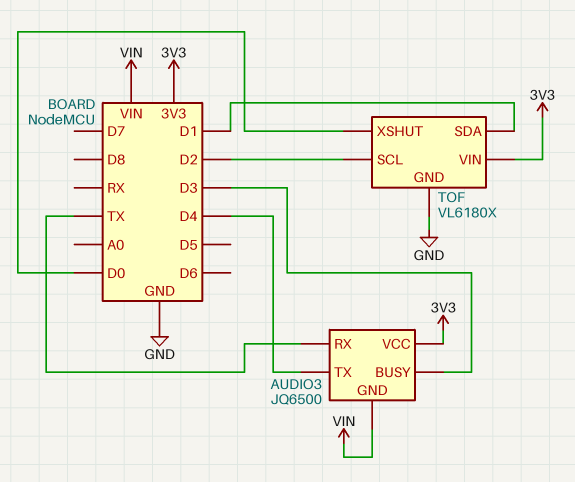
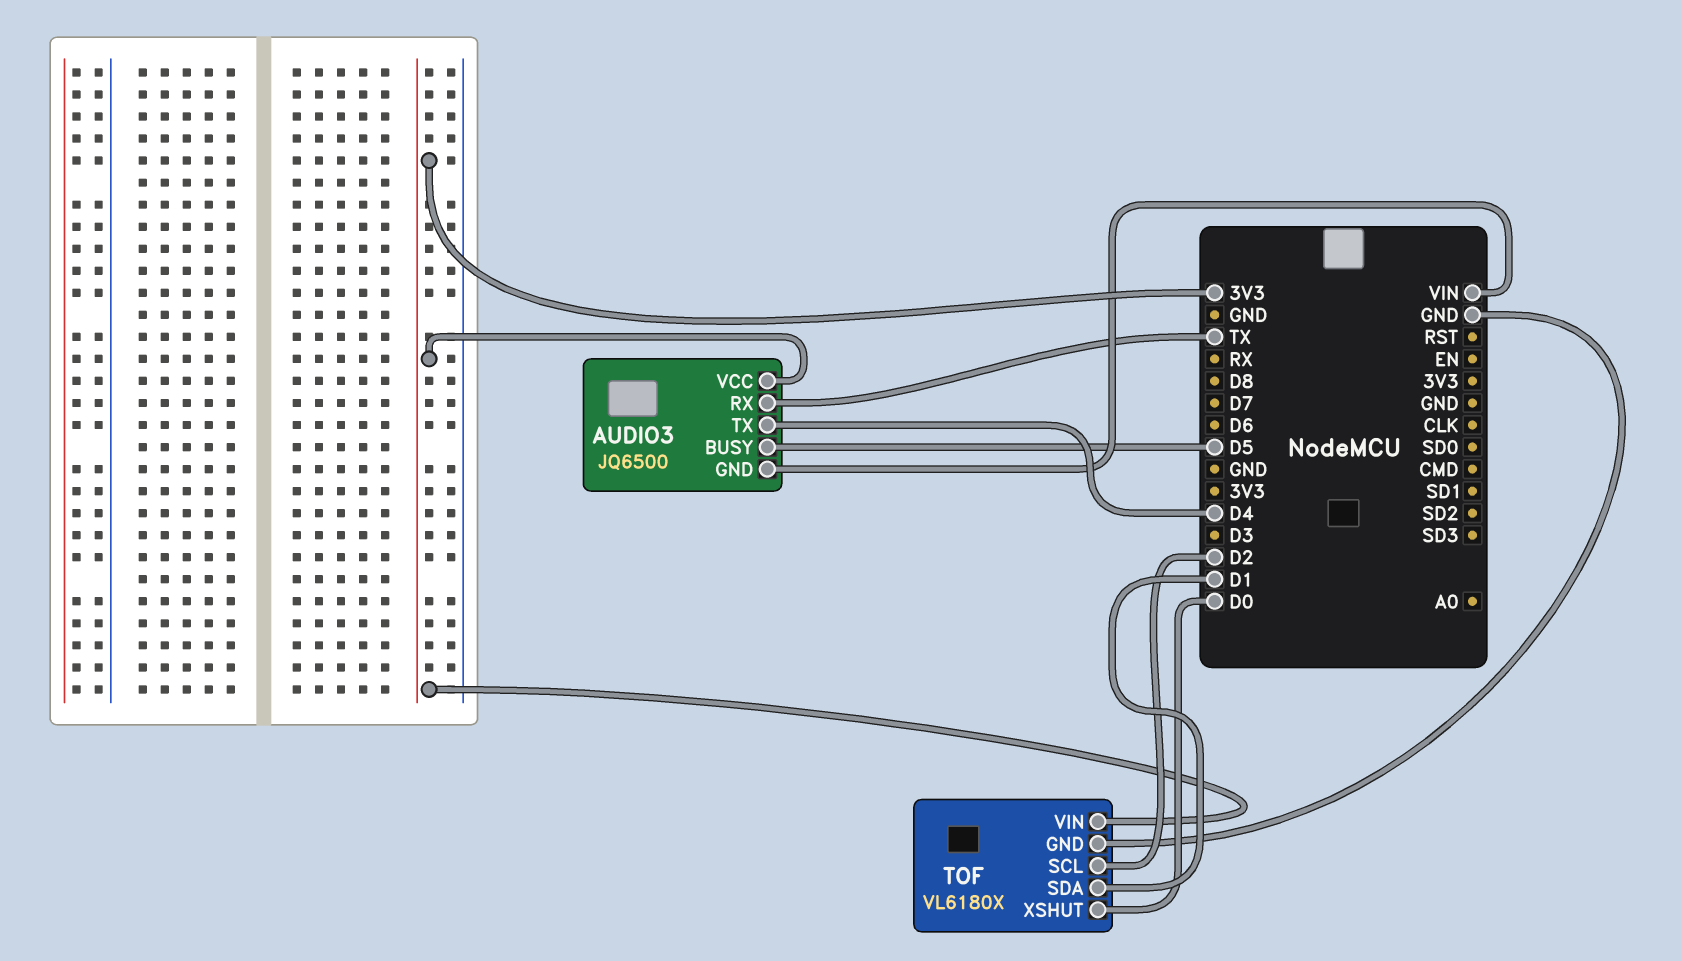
AUDIO3 pin BUSY: D3 -> D5

